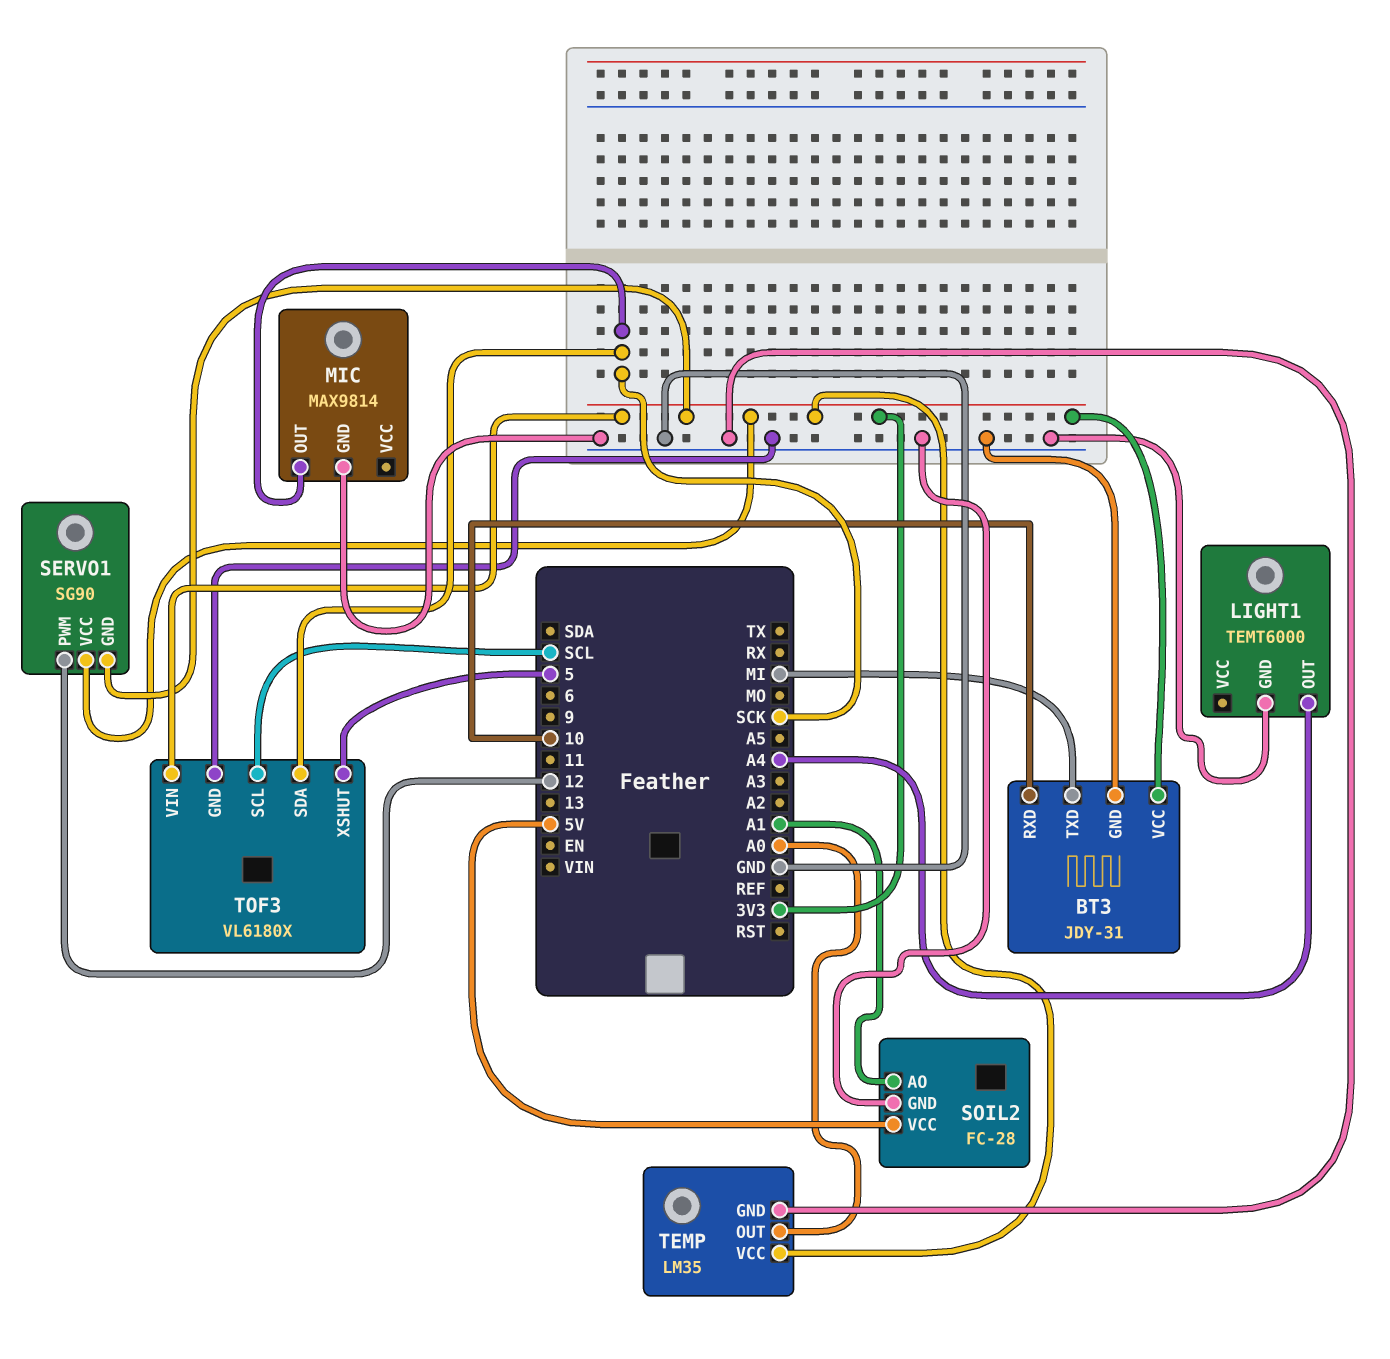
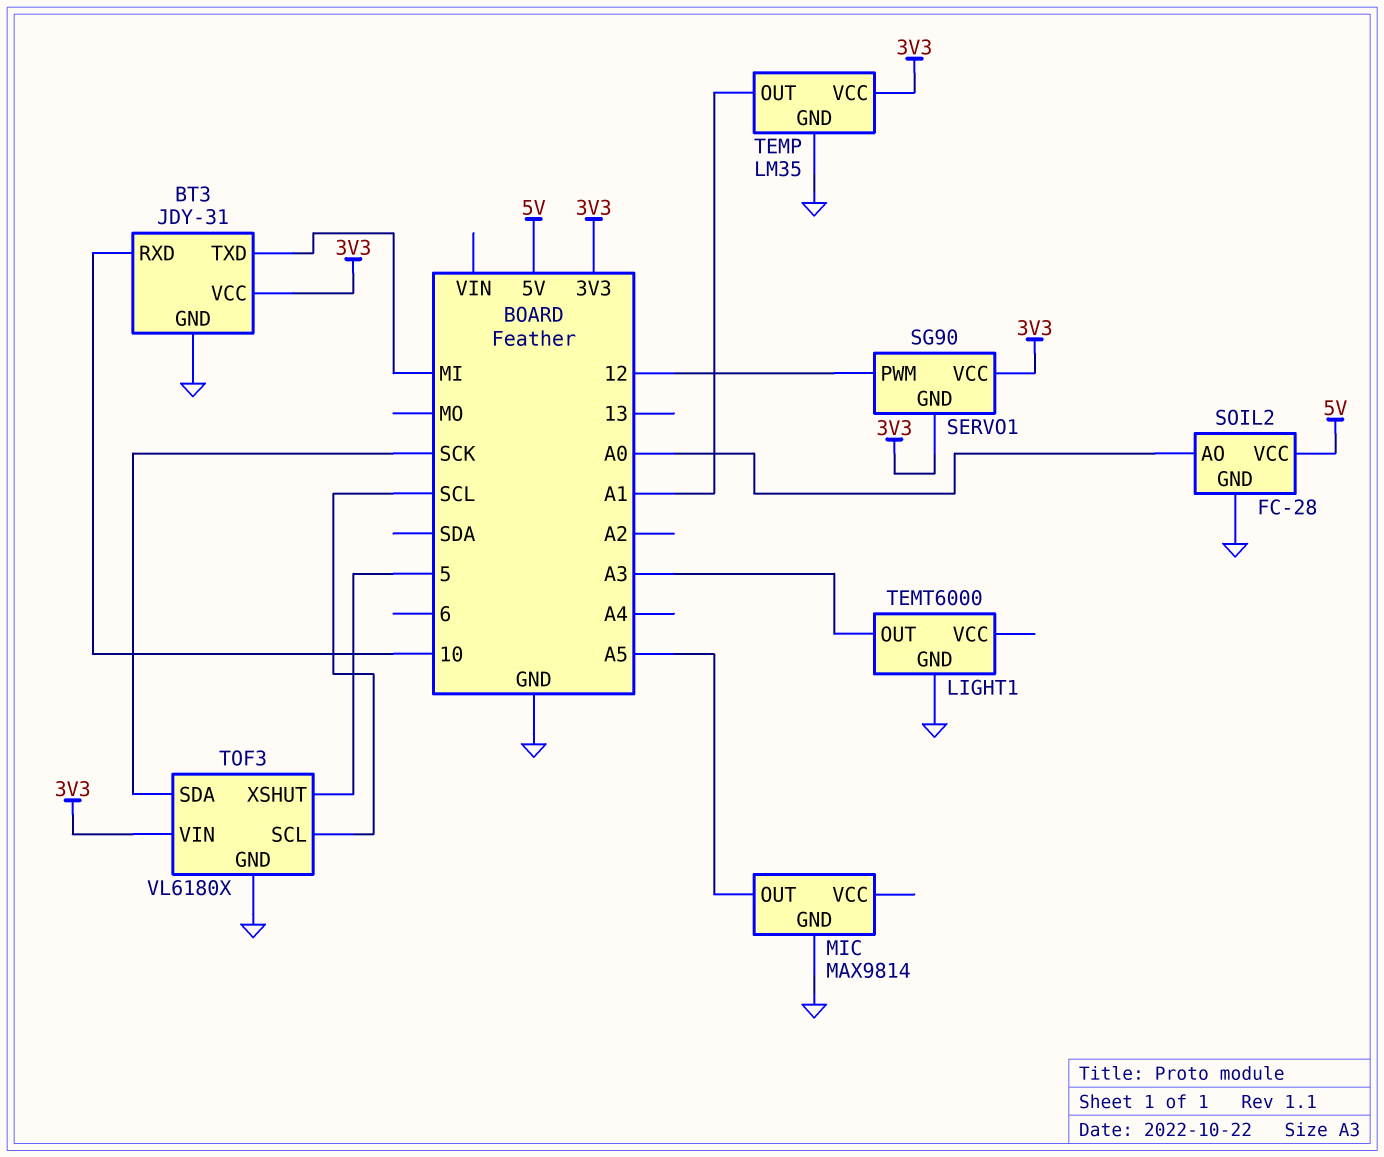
LIGHT1 pin OUT: A4 -> A3
MIC pin OUT: SCK -> A5
SOIL2 pin AO: A1 -> A0
TEMP pin OUT: A0 -> A1

